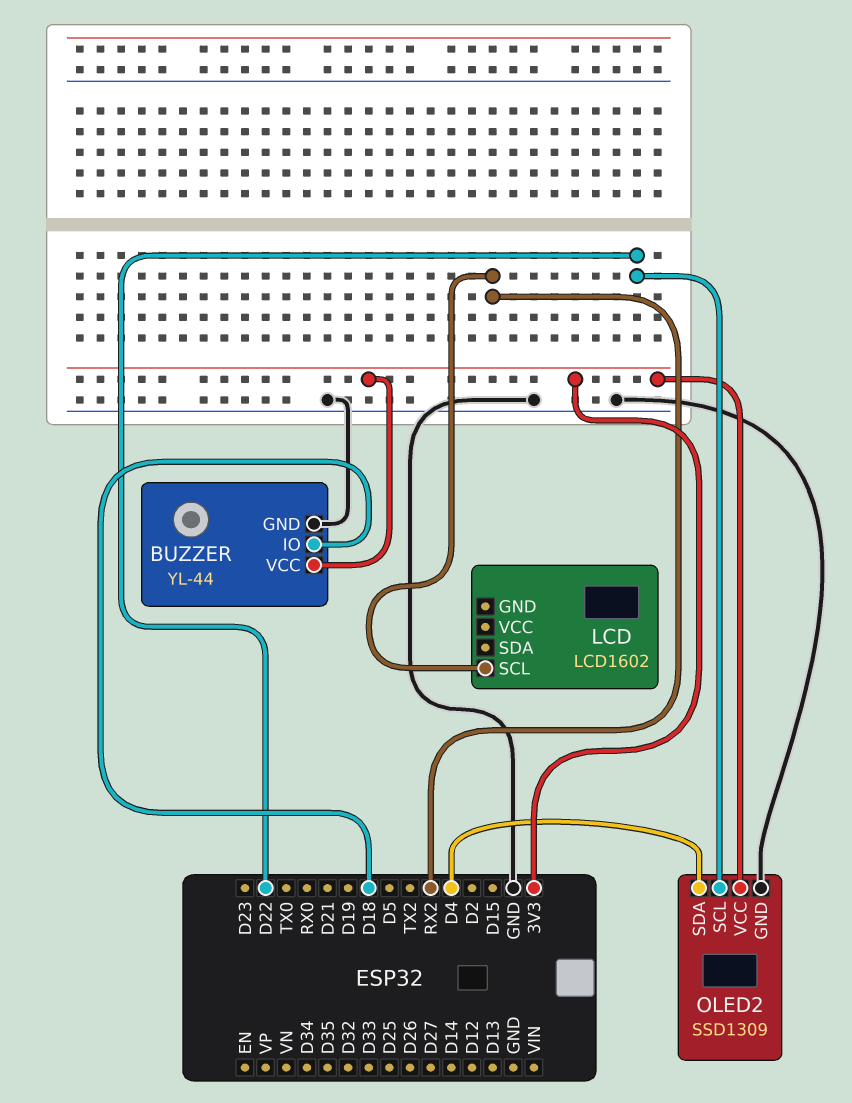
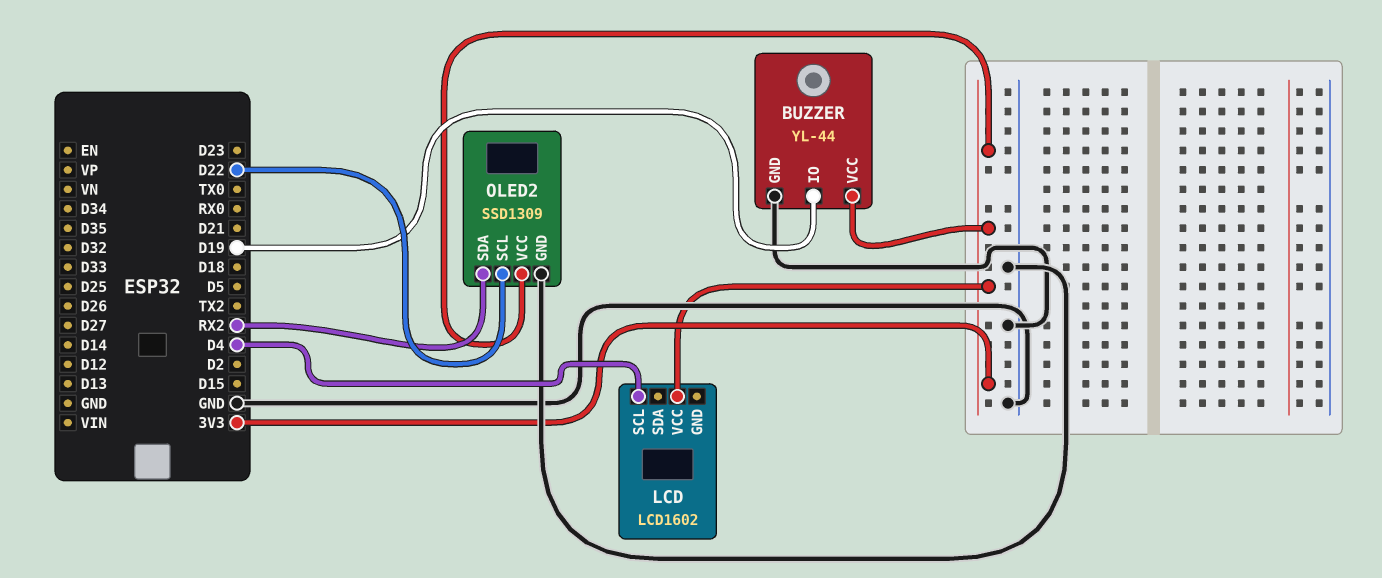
BUZZER pin IO: D18 -> D19
LCD pin SCL: RX2 -> D4
LCD pin VCC: none -> 3V3
OLED2 pin SDA: D4 -> RX2

